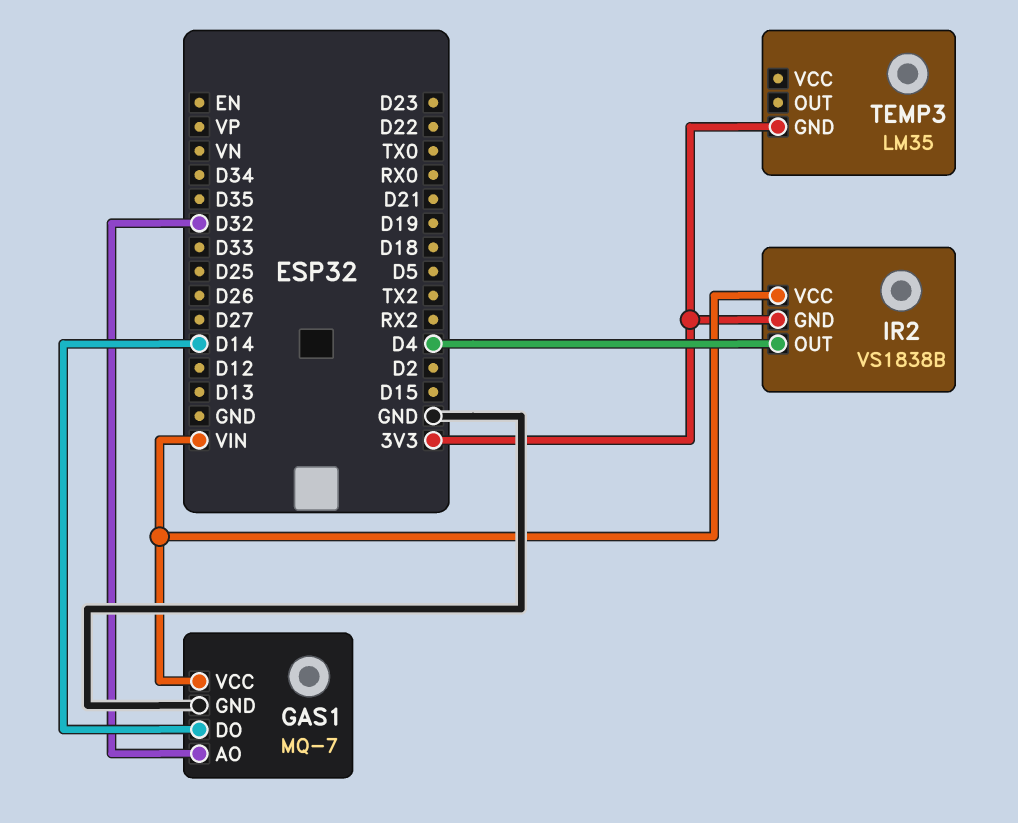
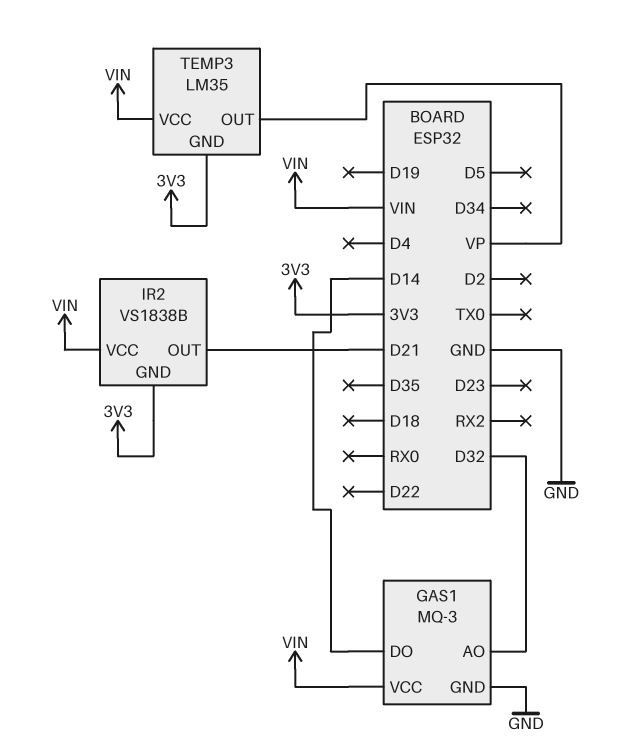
GAS1: MQ-7 -> MQ-3
IR2 pin OUT: D4 -> D21
TEMP3 pin OUT: none -> VP
TEMP3 pin VCC: none -> VIN

